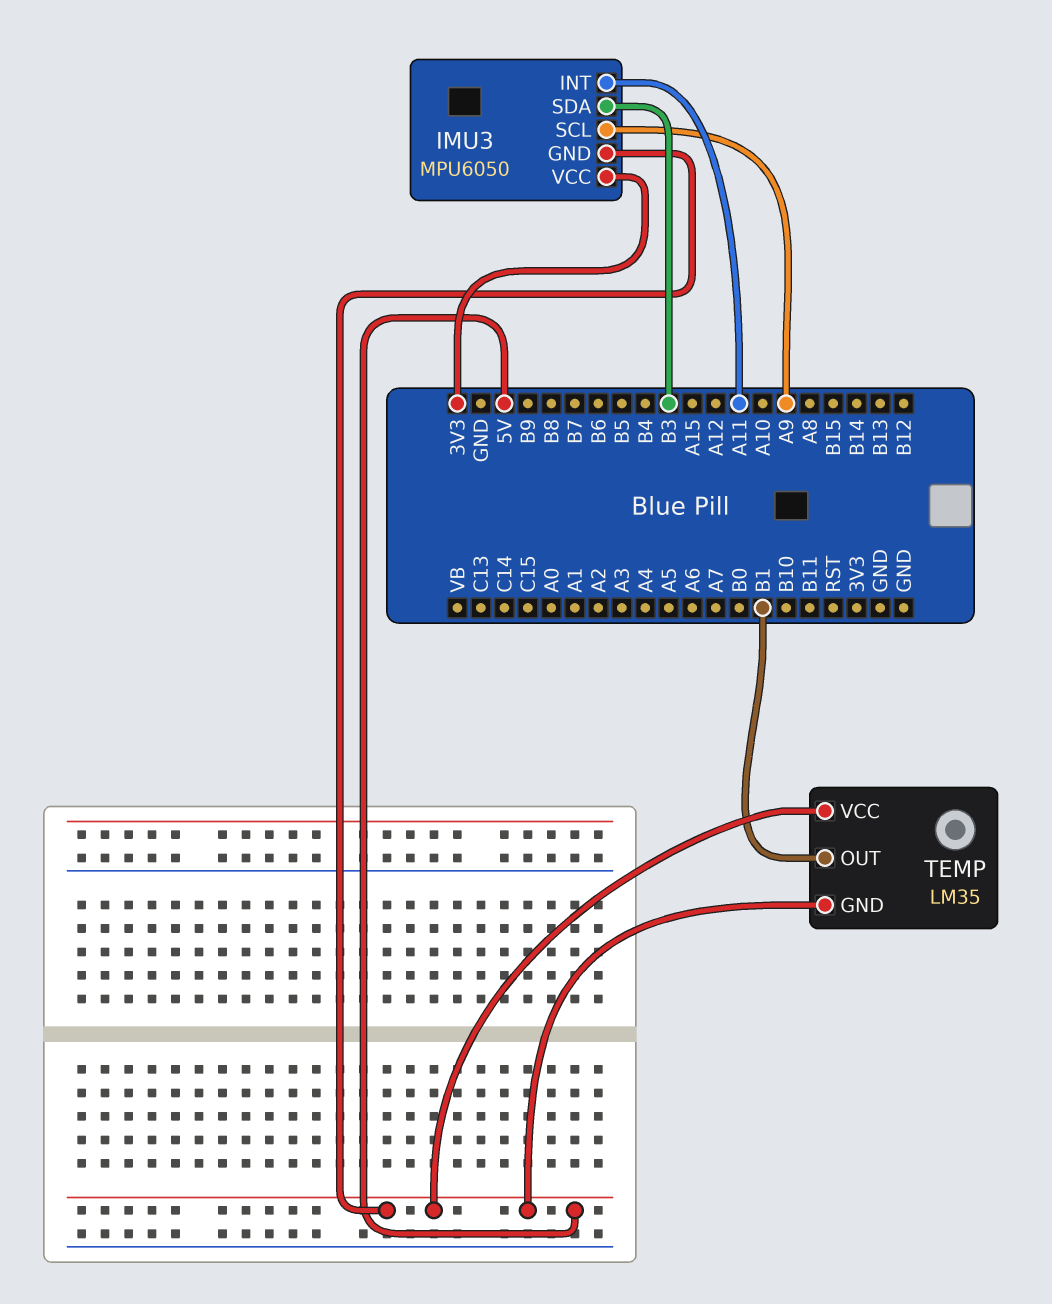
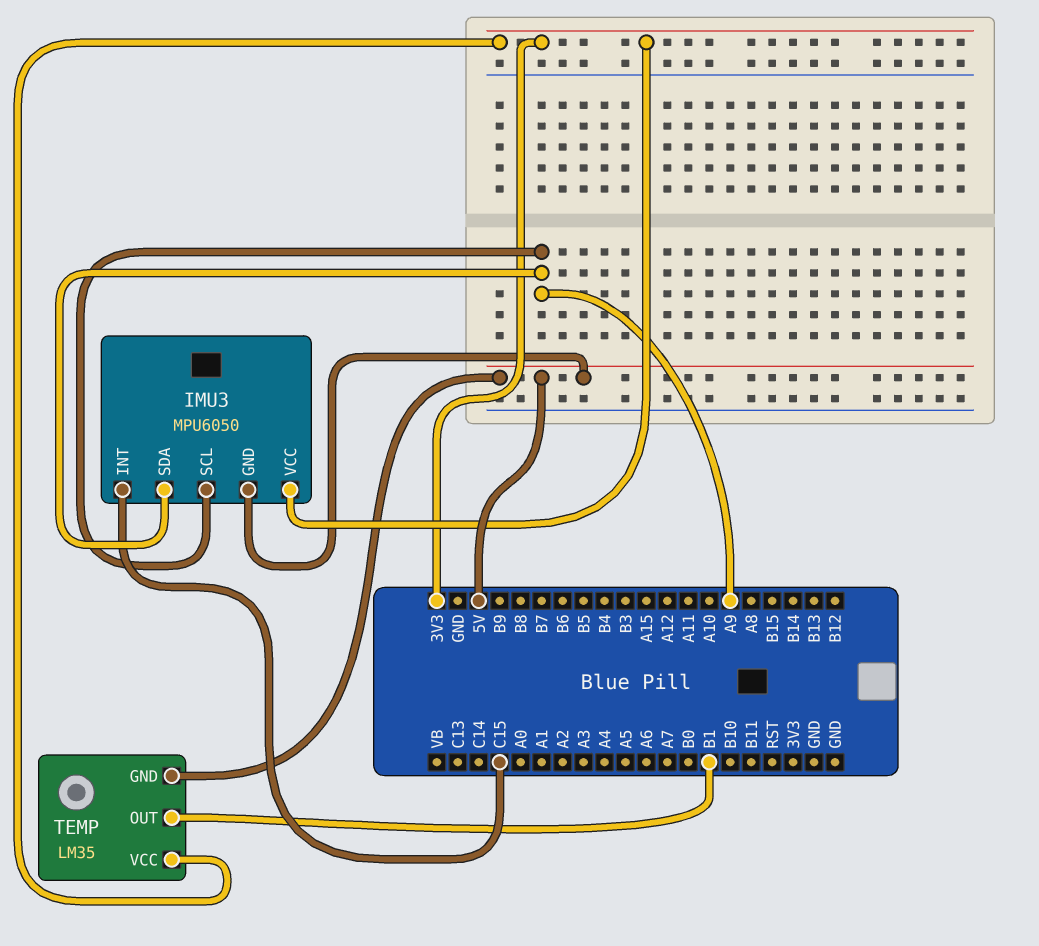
IMU3 pin INT: A11 -> C15
IMU3 pin SDA: B3 -> A9
TEMP pin VCC: 5V -> 3V3

